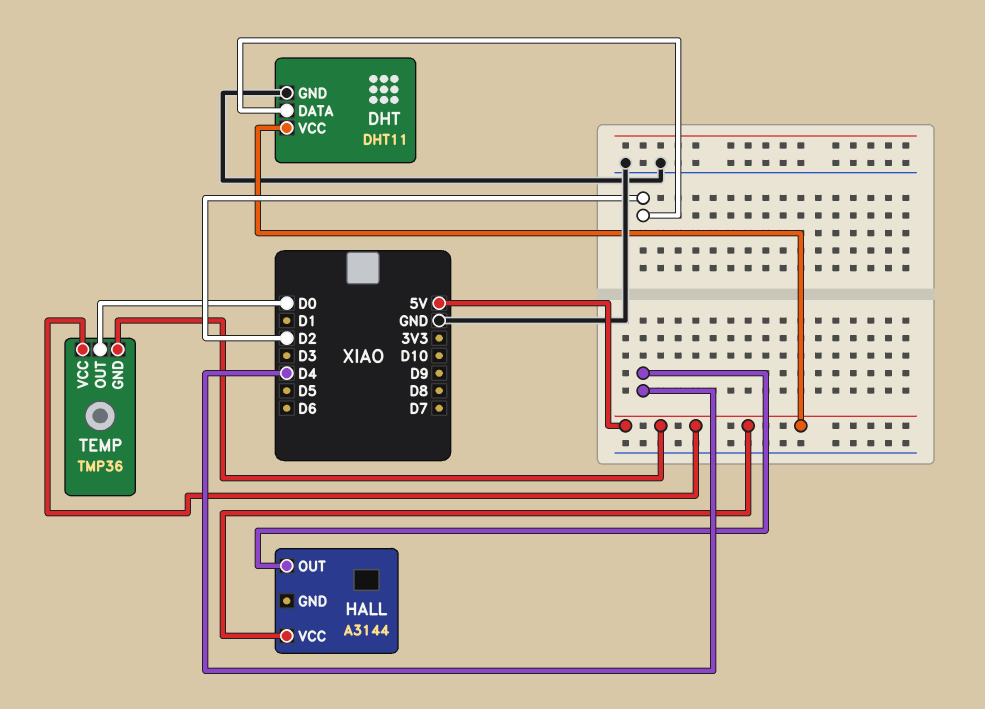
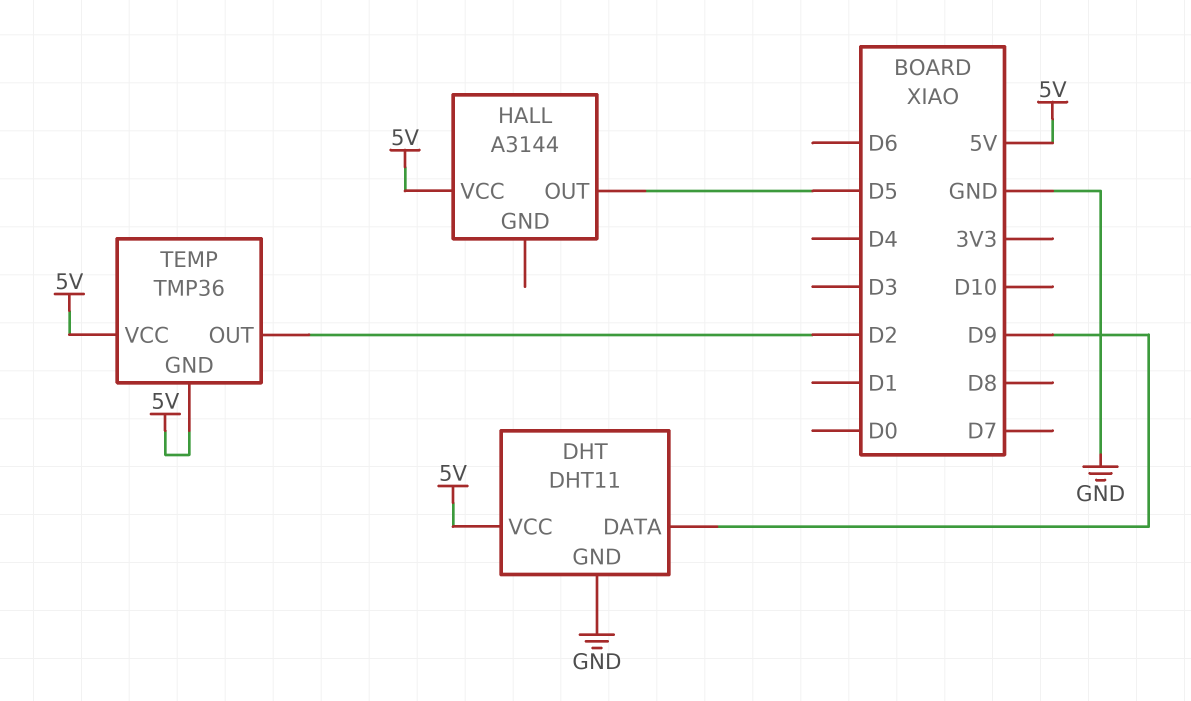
DHT pin DATA: D2 -> D9
HALL pin OUT: D4 -> D5
TEMP pin OUT: D0 -> D2

